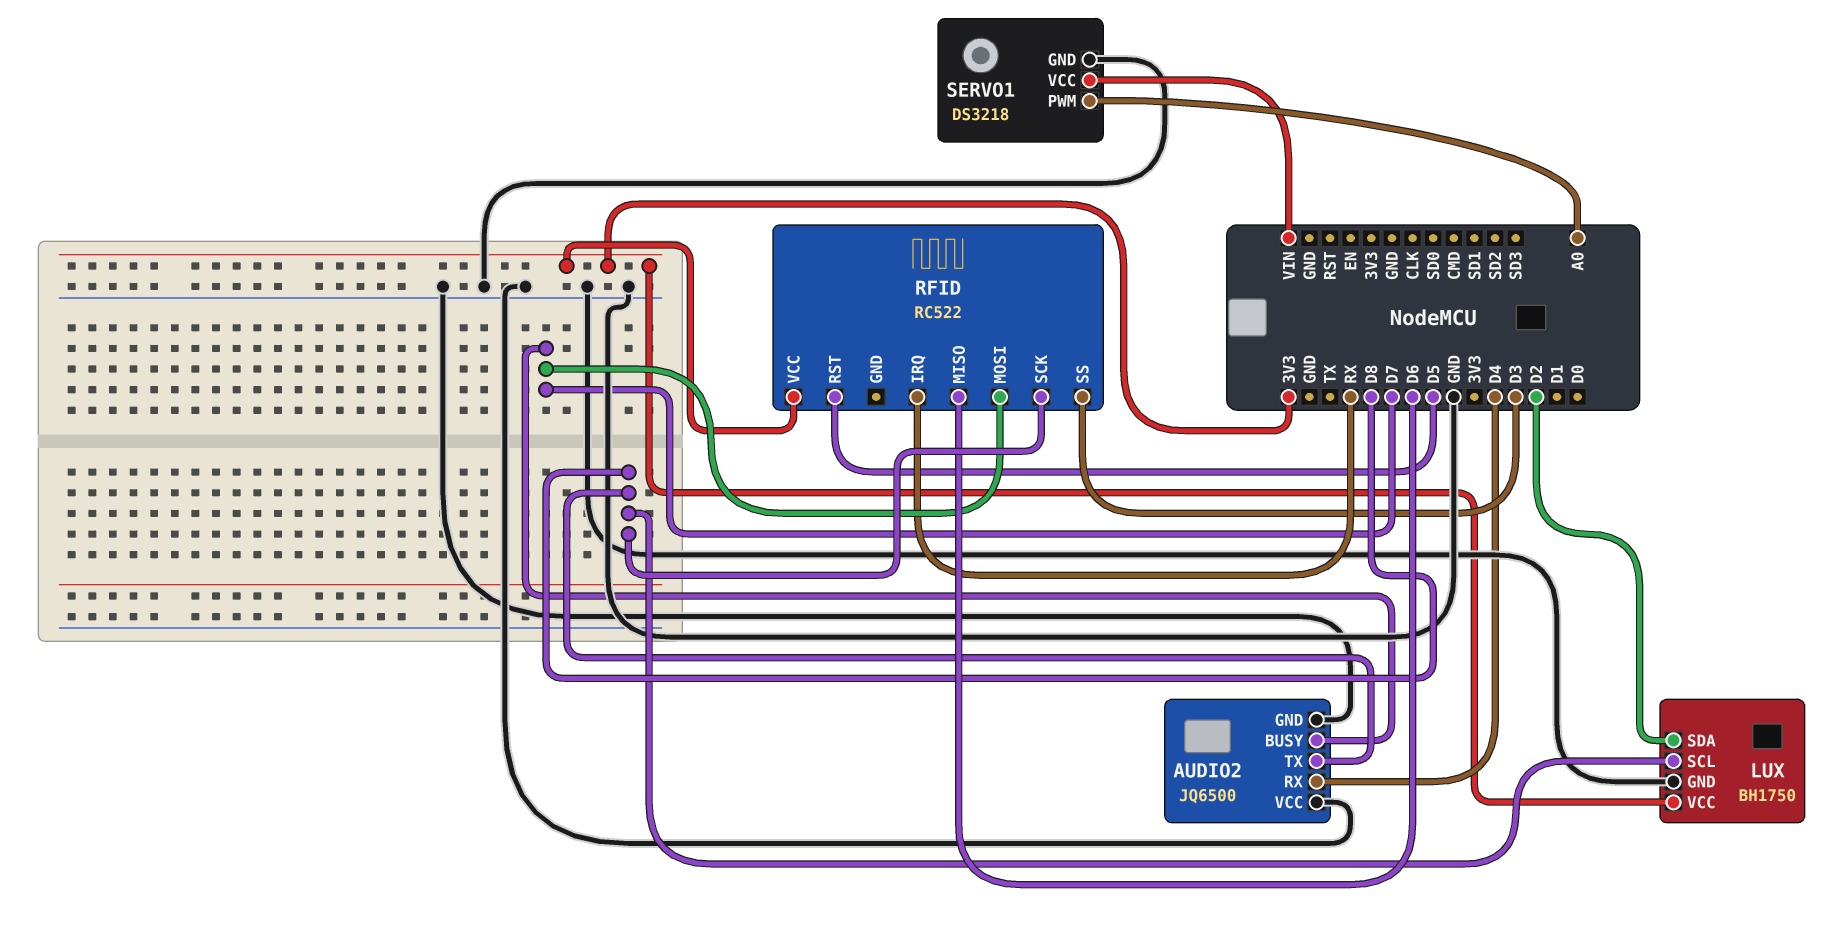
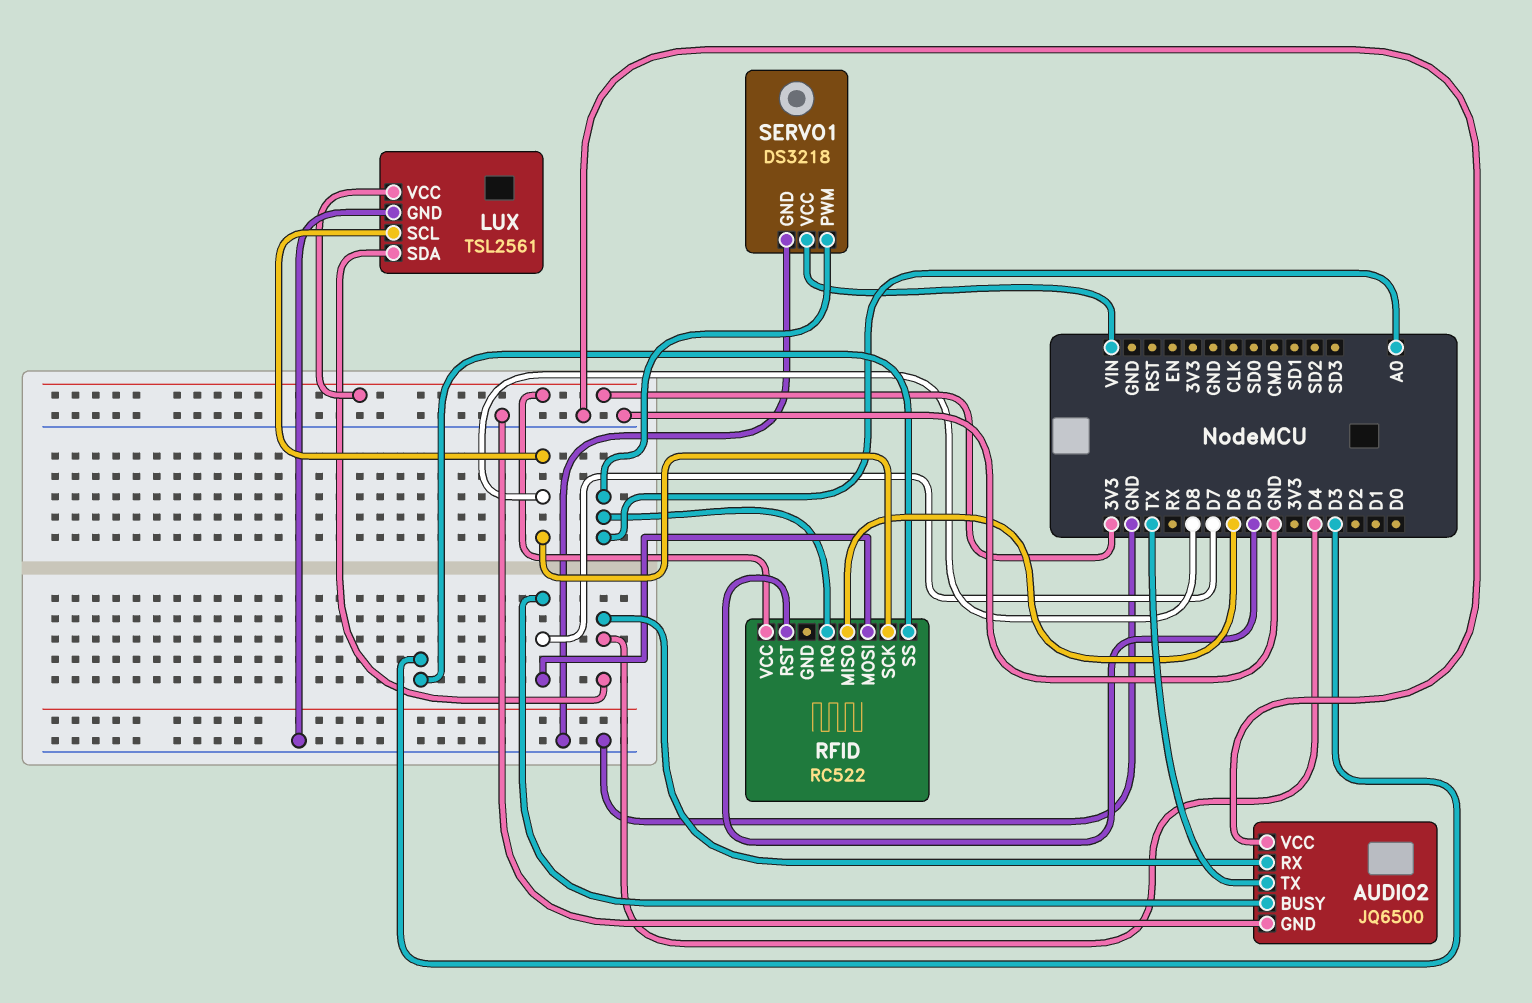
AUDIO2 pin TX: D8 -> TX
LUX: BH1750 -> TSL2561
LUX pin SDA: D2 -> D4
RFID pin IRQ: RX -> A0

